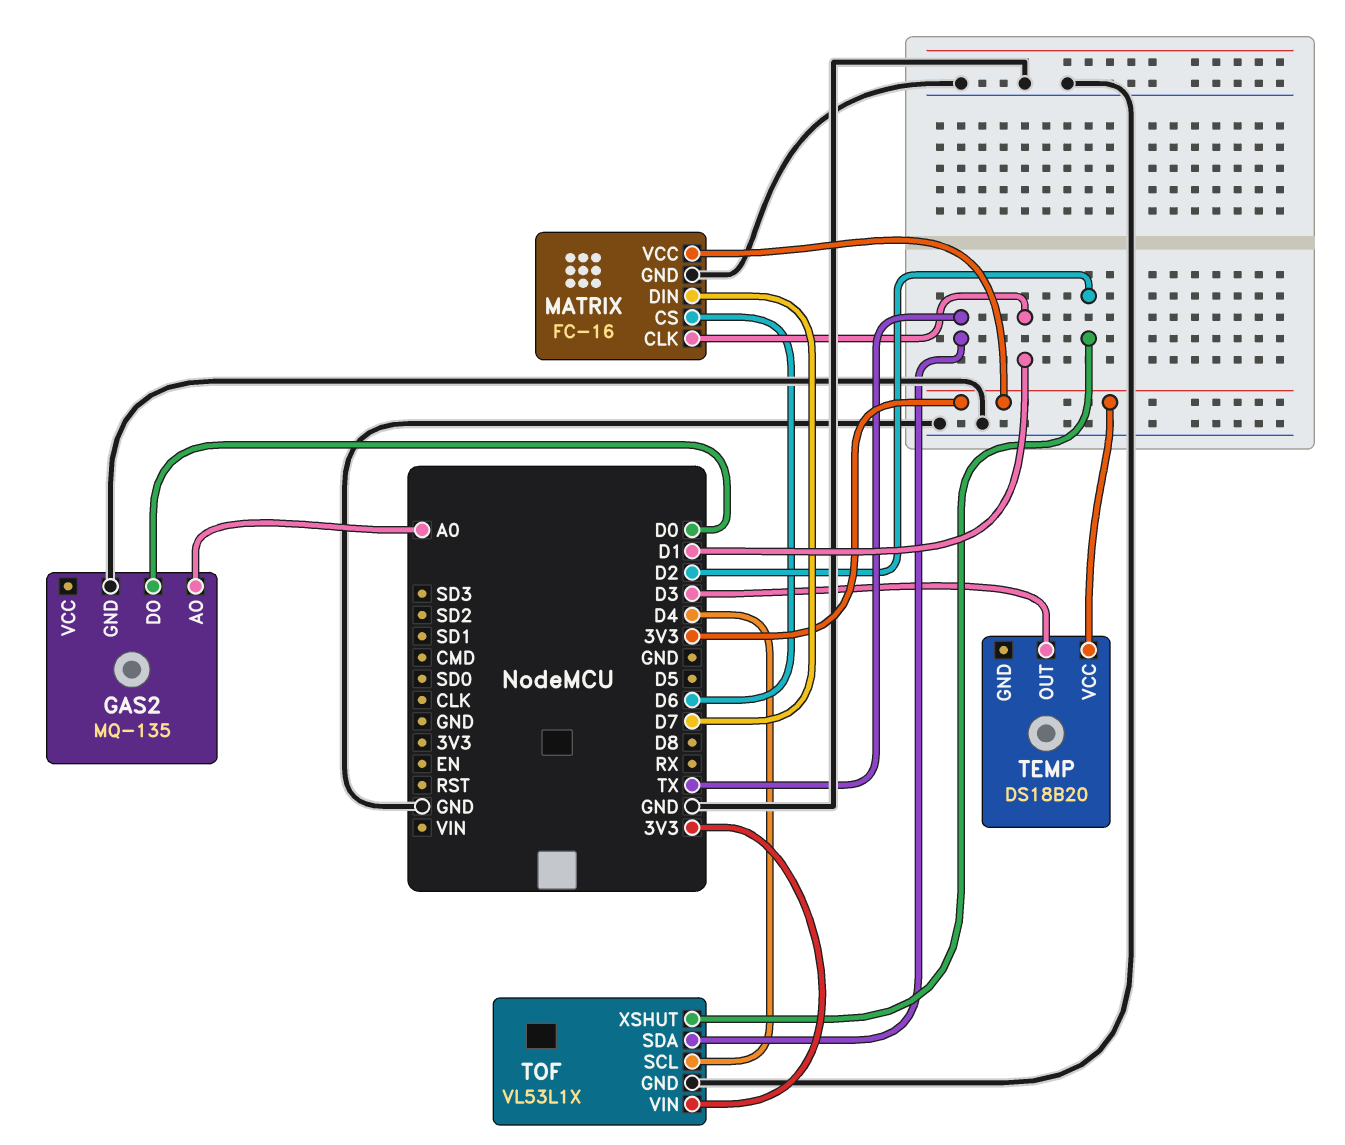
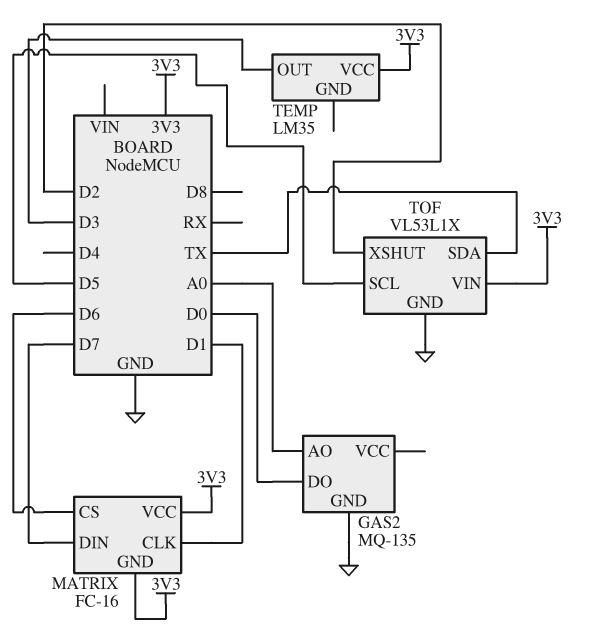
MATRIX pin GND: GND -> 3V3
TEMP: DS18B20 -> LM35
TOF pin SCL: D4 -> D5

